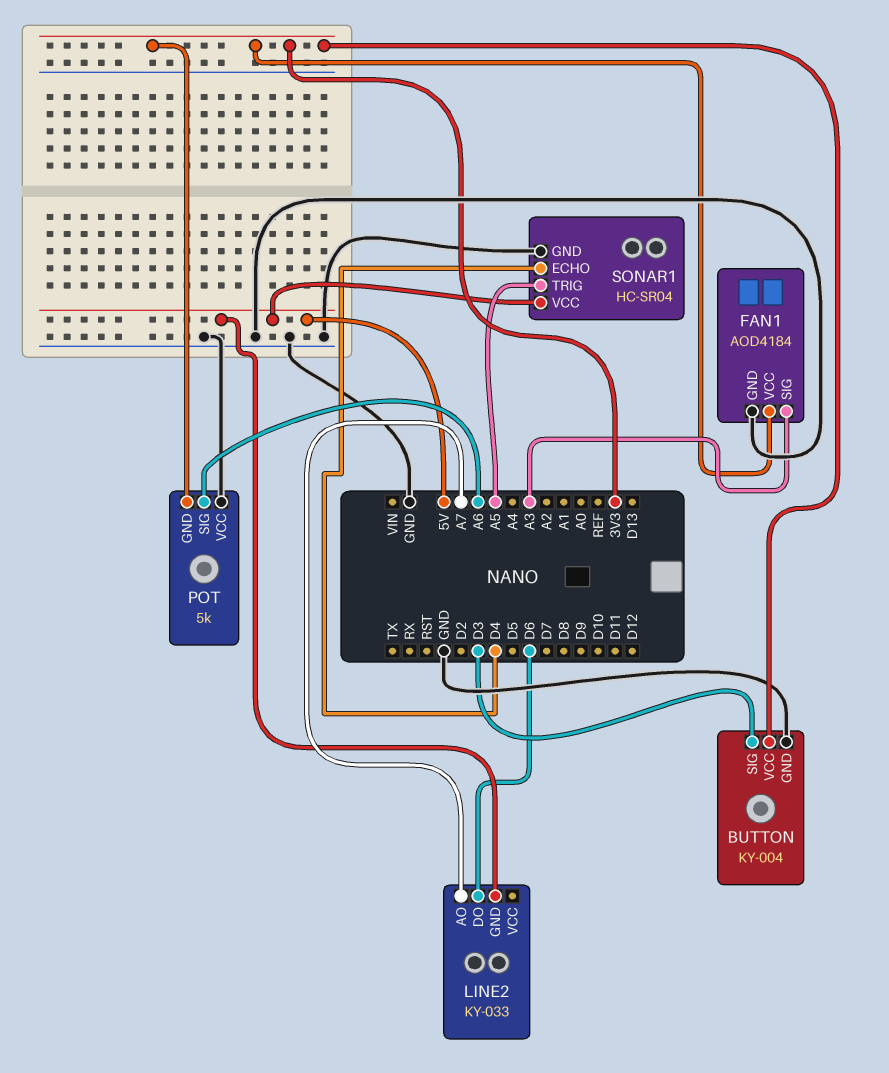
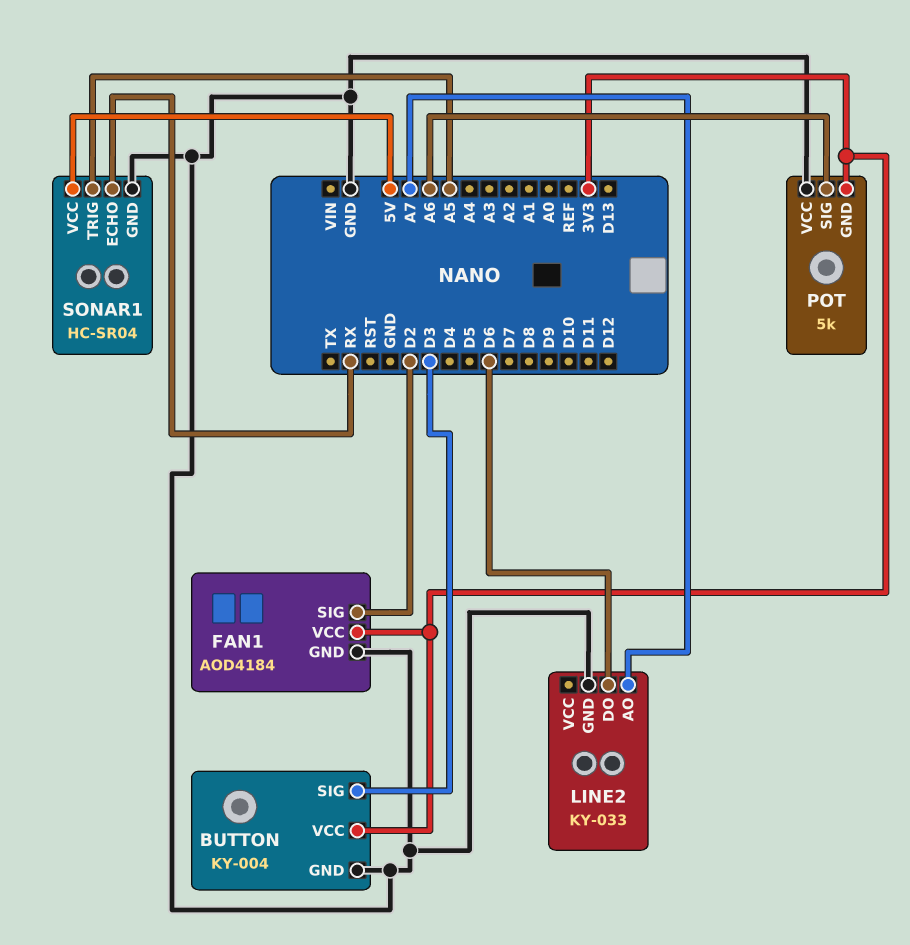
FAN1 pin SIG: A3 -> D2
LINE2 pin GND: 5V -> GND
SONAR1 pin ECHO: D4 -> RX

